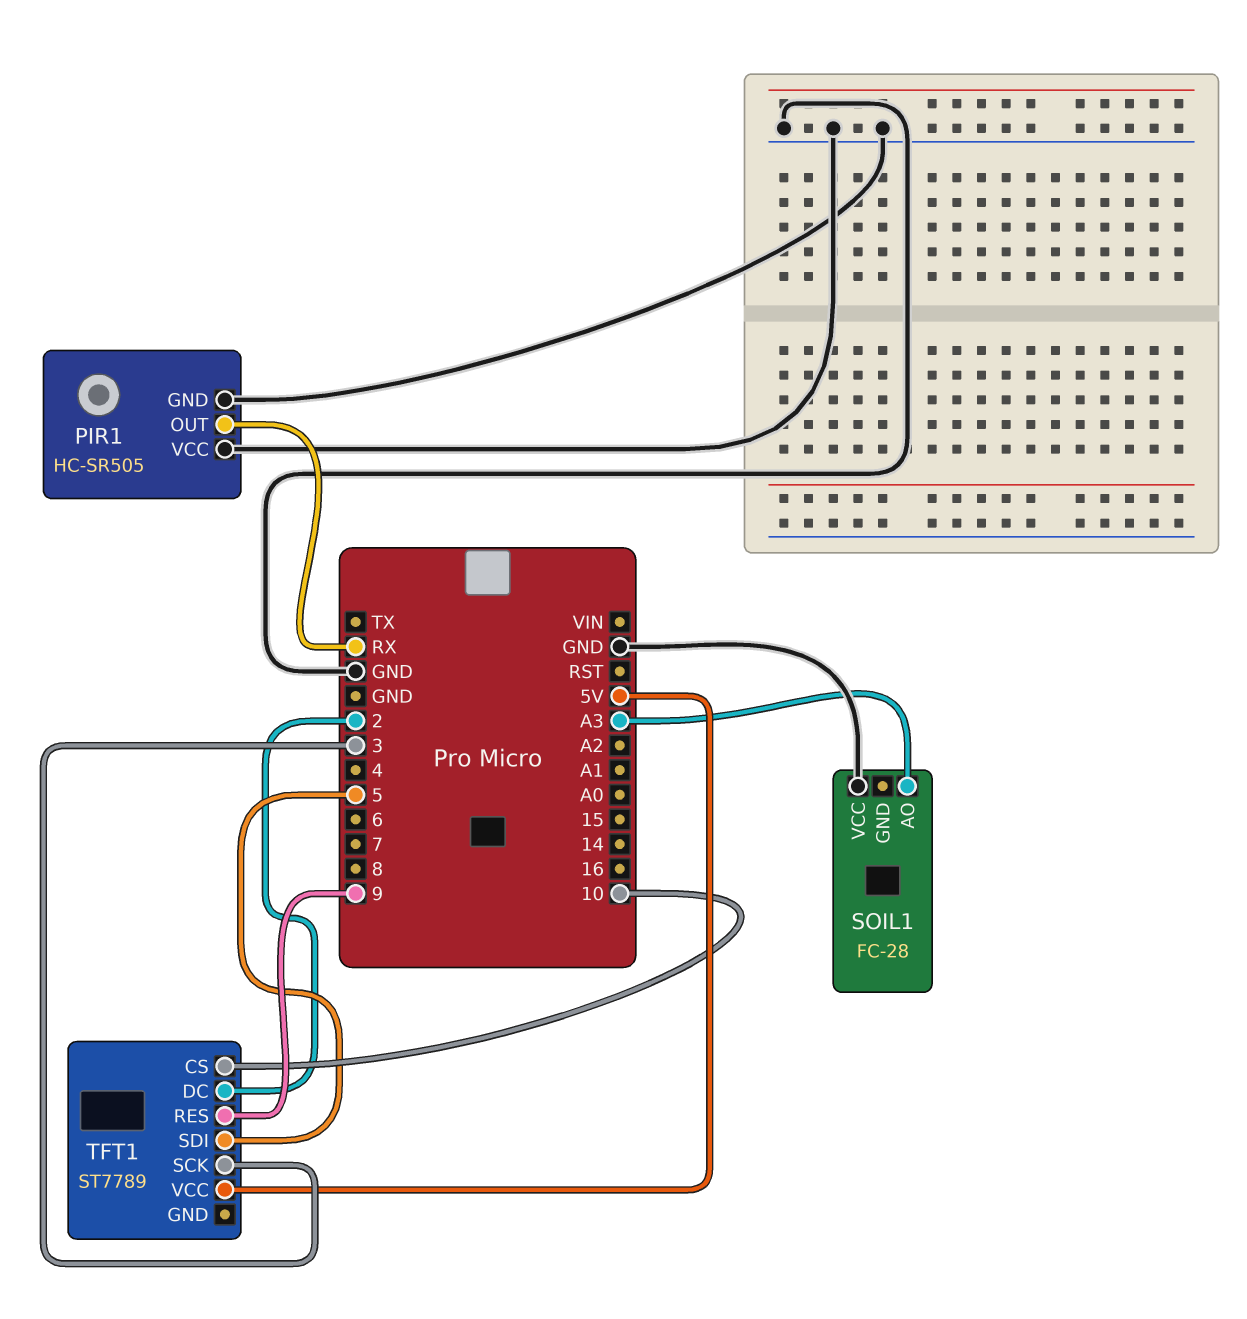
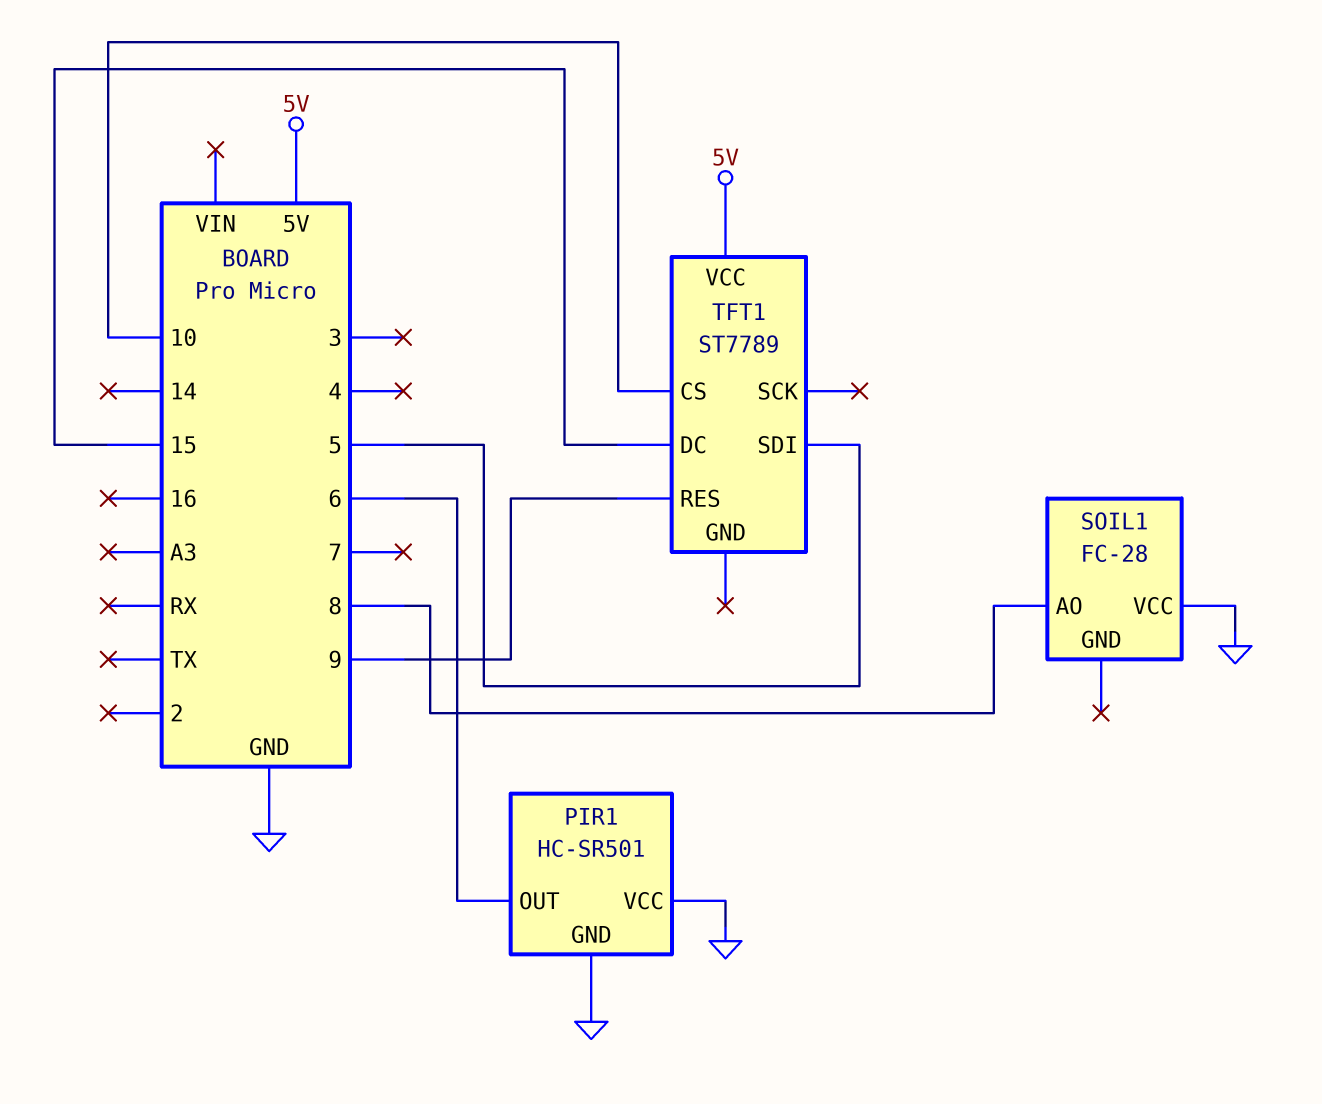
PIR1: HC-SR505 -> HC-SR501
PIR1 pin OUT: RX -> 6
SOIL1 pin AO: A3 -> 8
TFT1 pin DC: 2 -> 15
TFT1 pin SCK: 3 -> none

